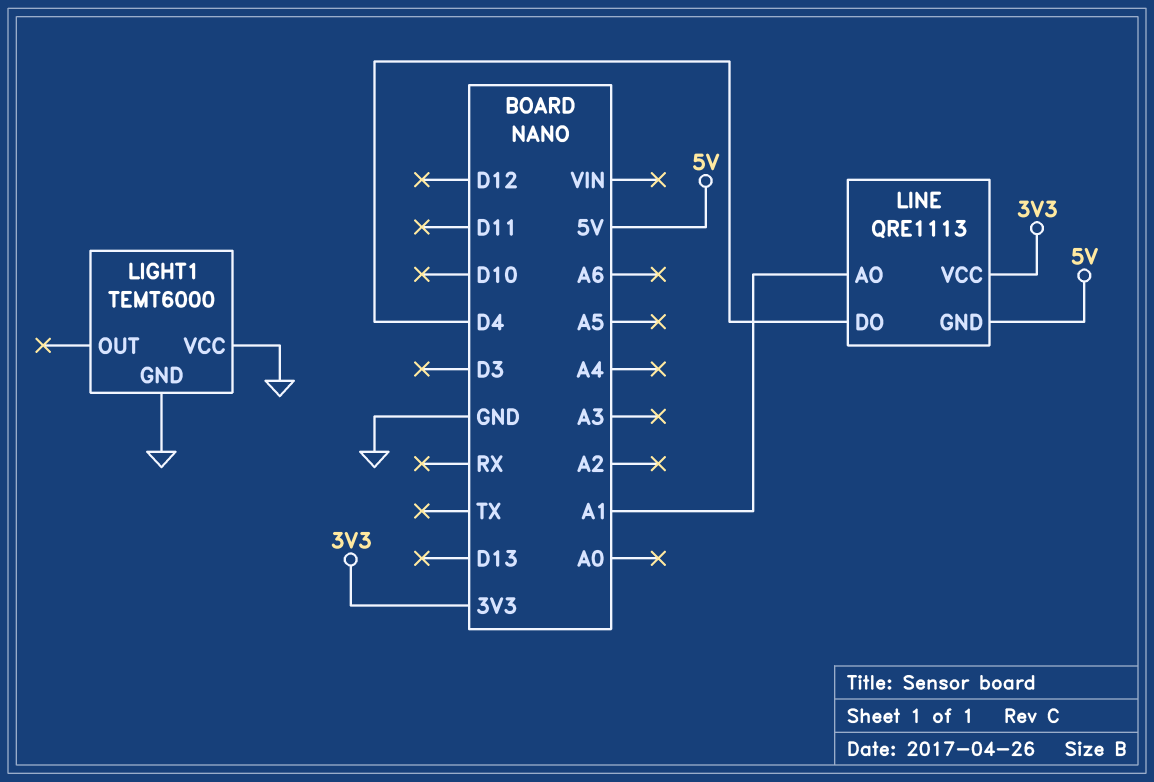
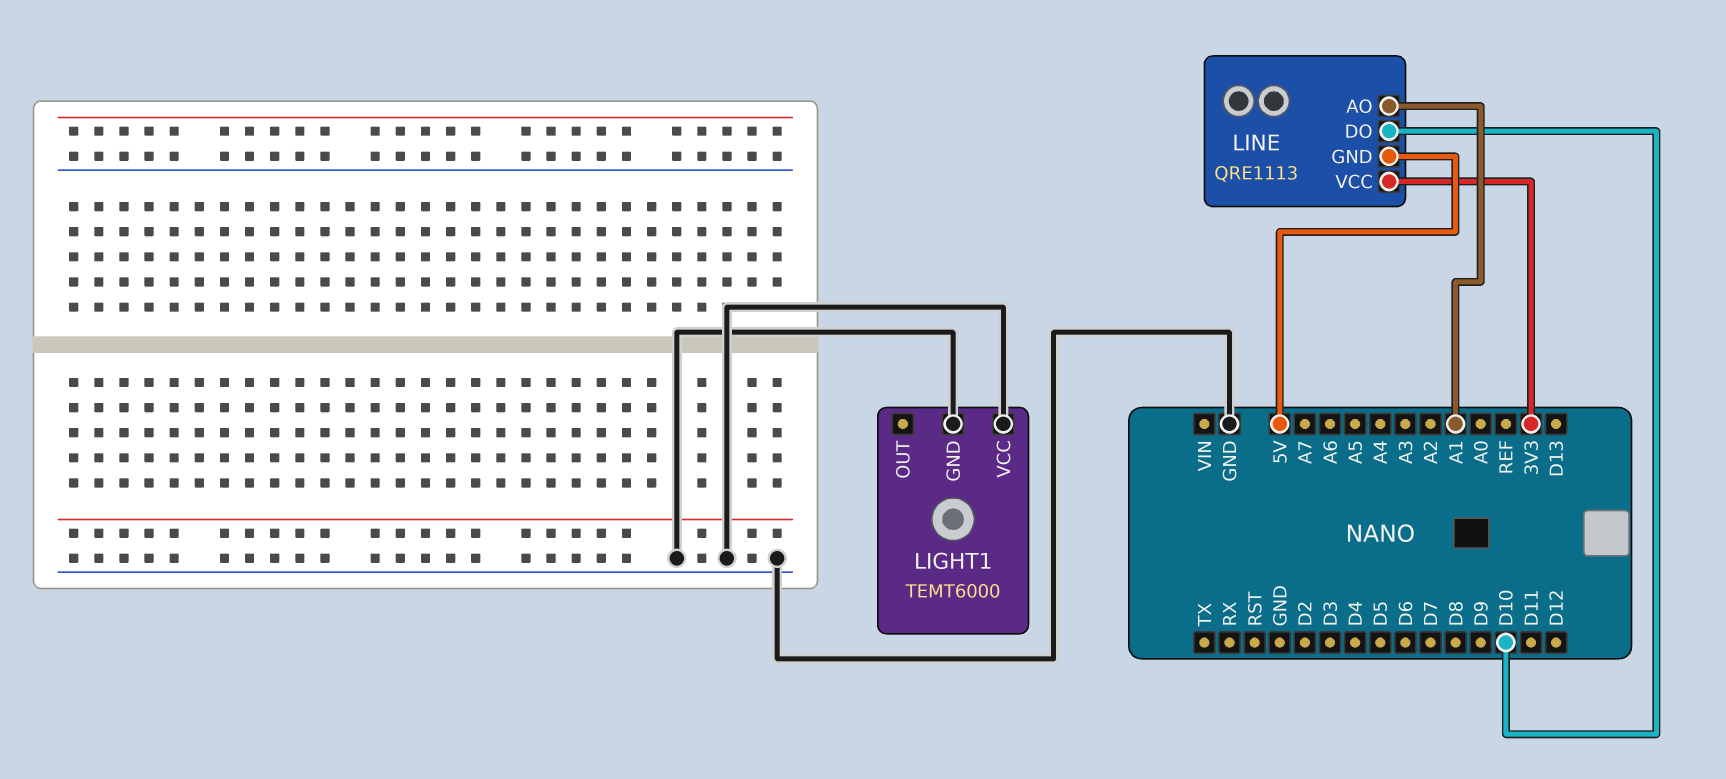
LINE pin DO: D4 -> D10

